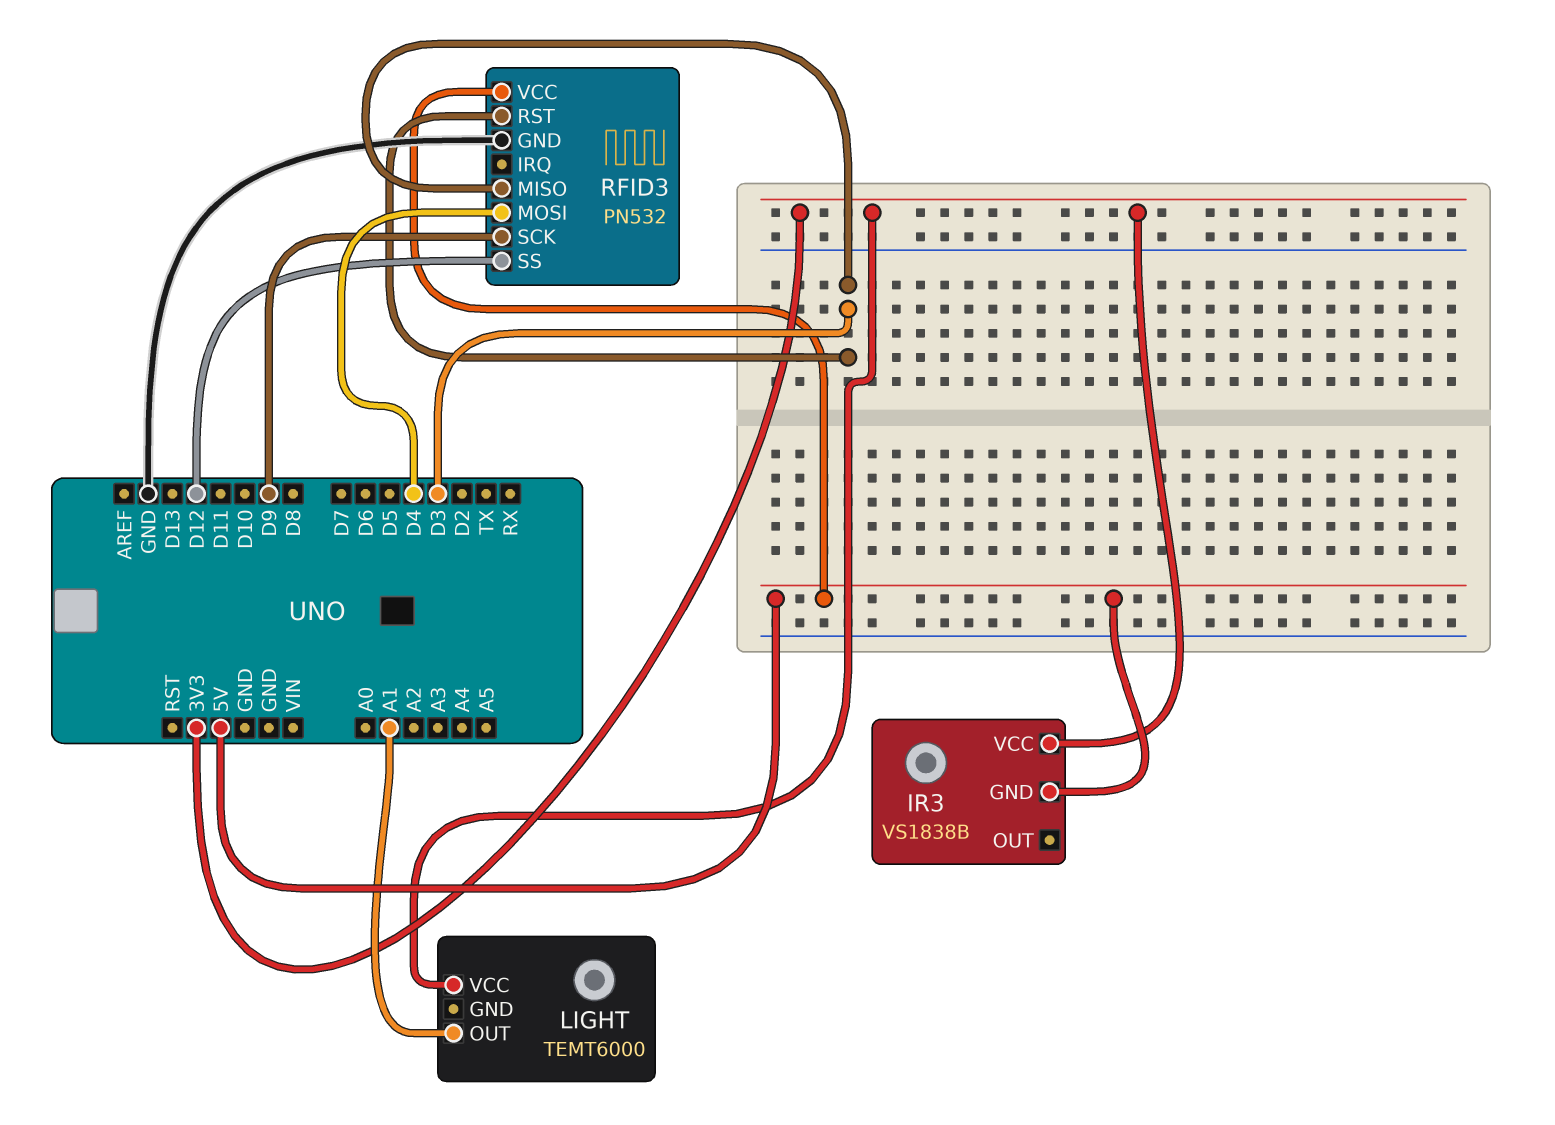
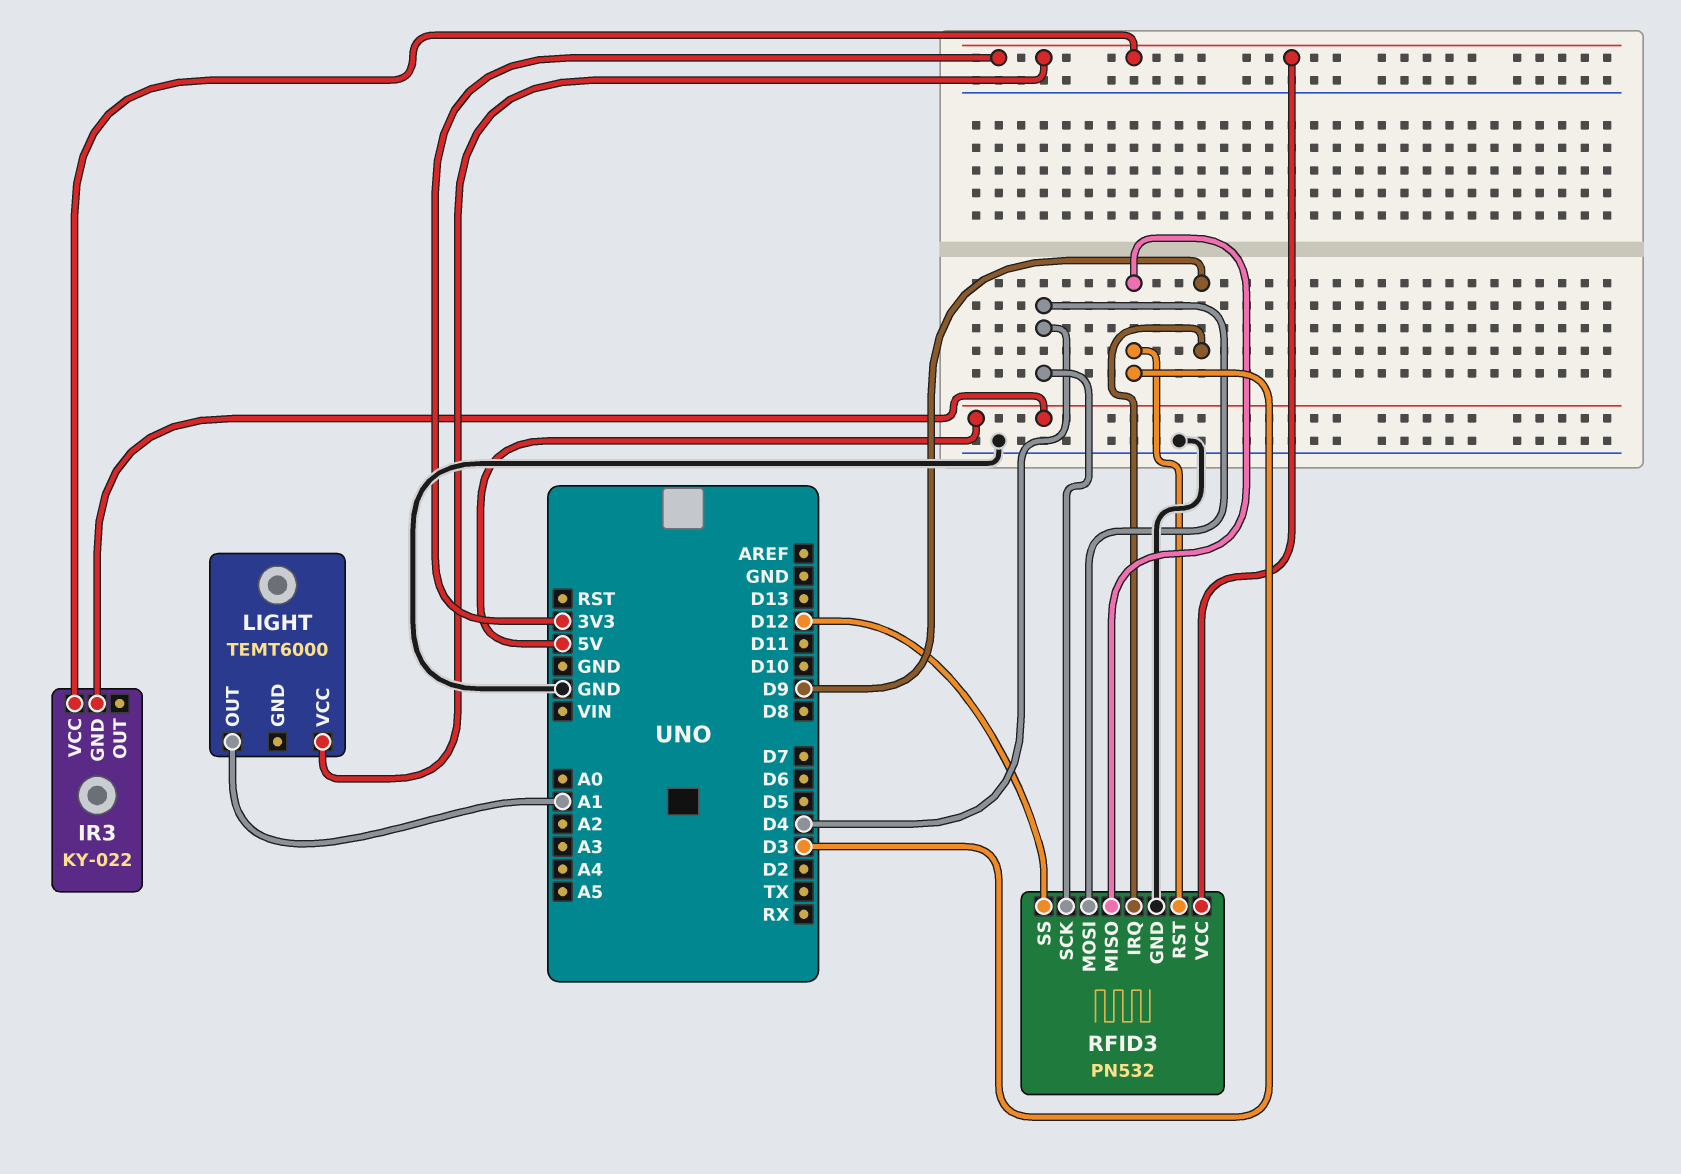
IR3: VS1838B -> KY-022
RFID3 pin IRQ: none -> D9
RFID3 pin SCK: D9 -> D4
RFID3 pin VCC: 5V -> 3V3

